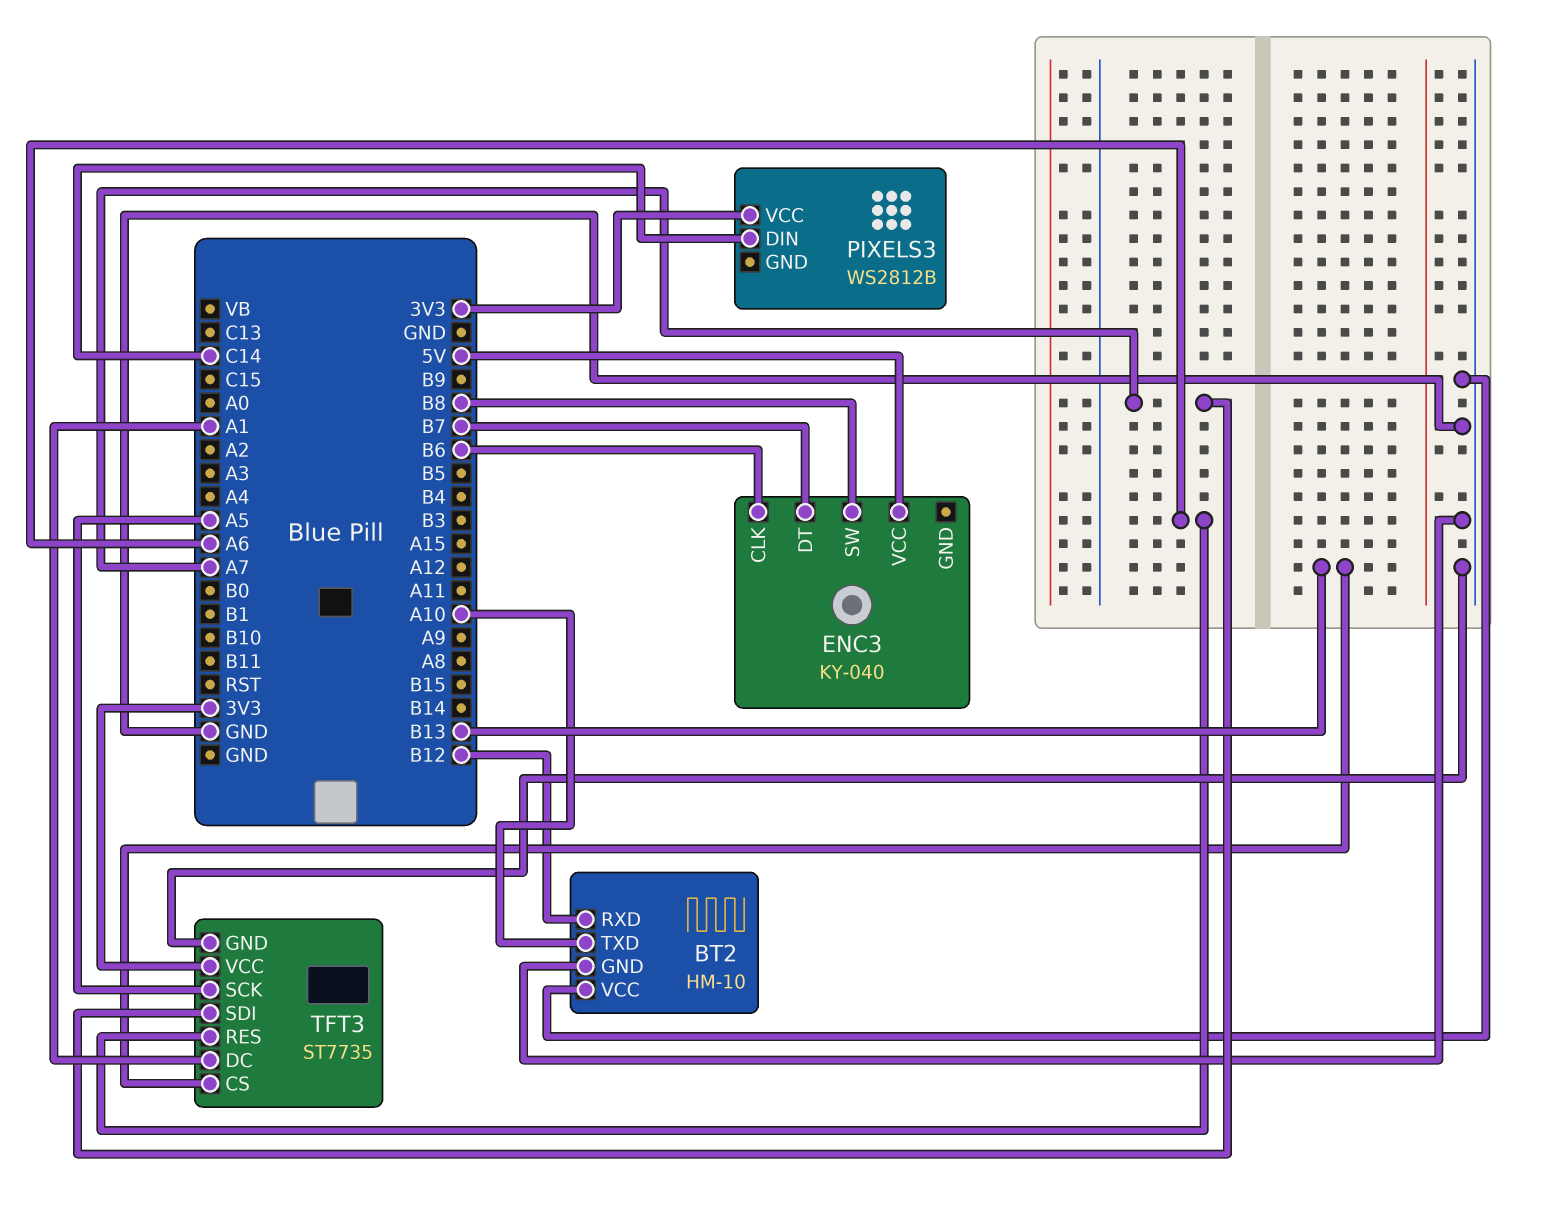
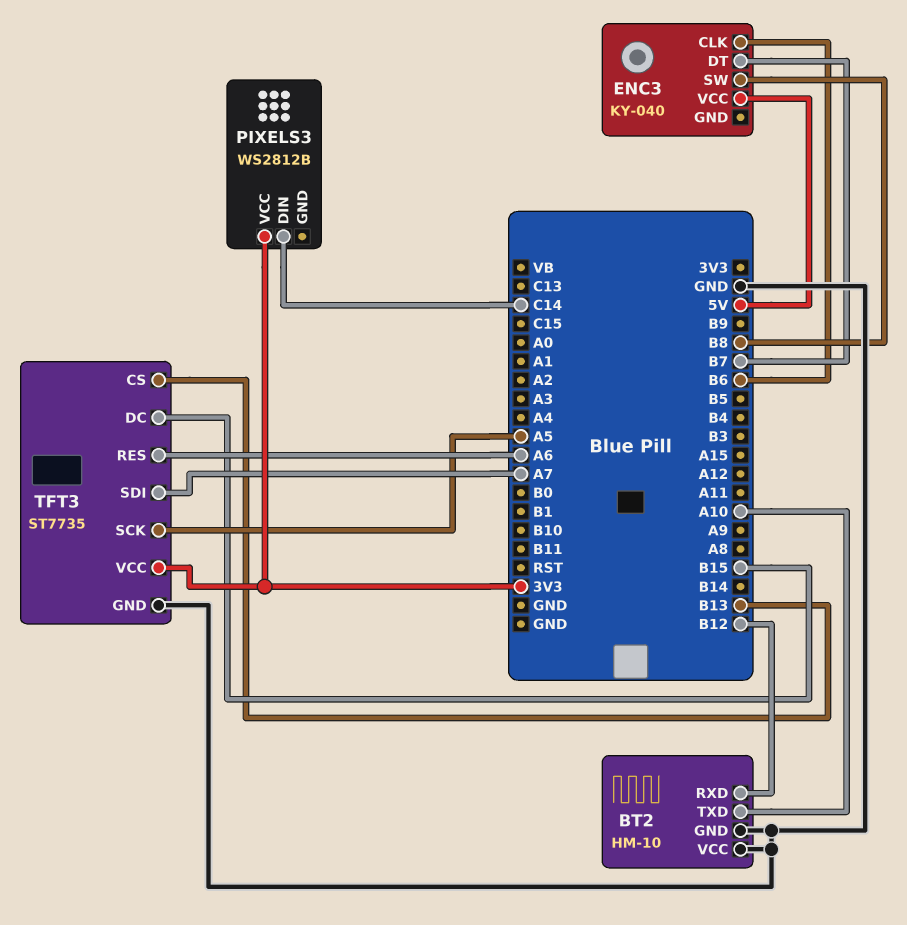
TFT3 pin DC: A1 -> B15

